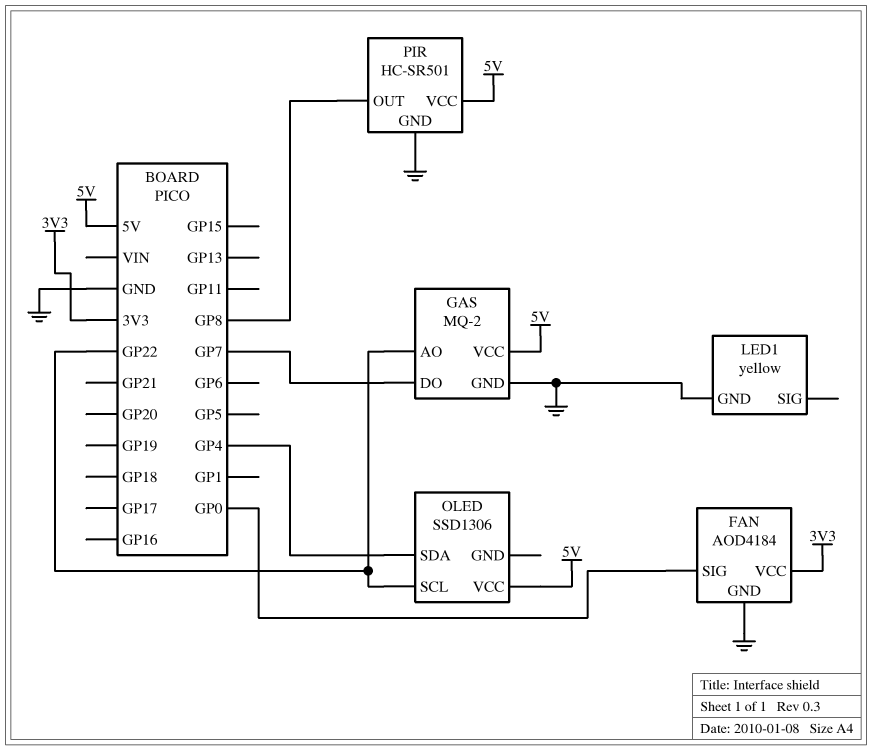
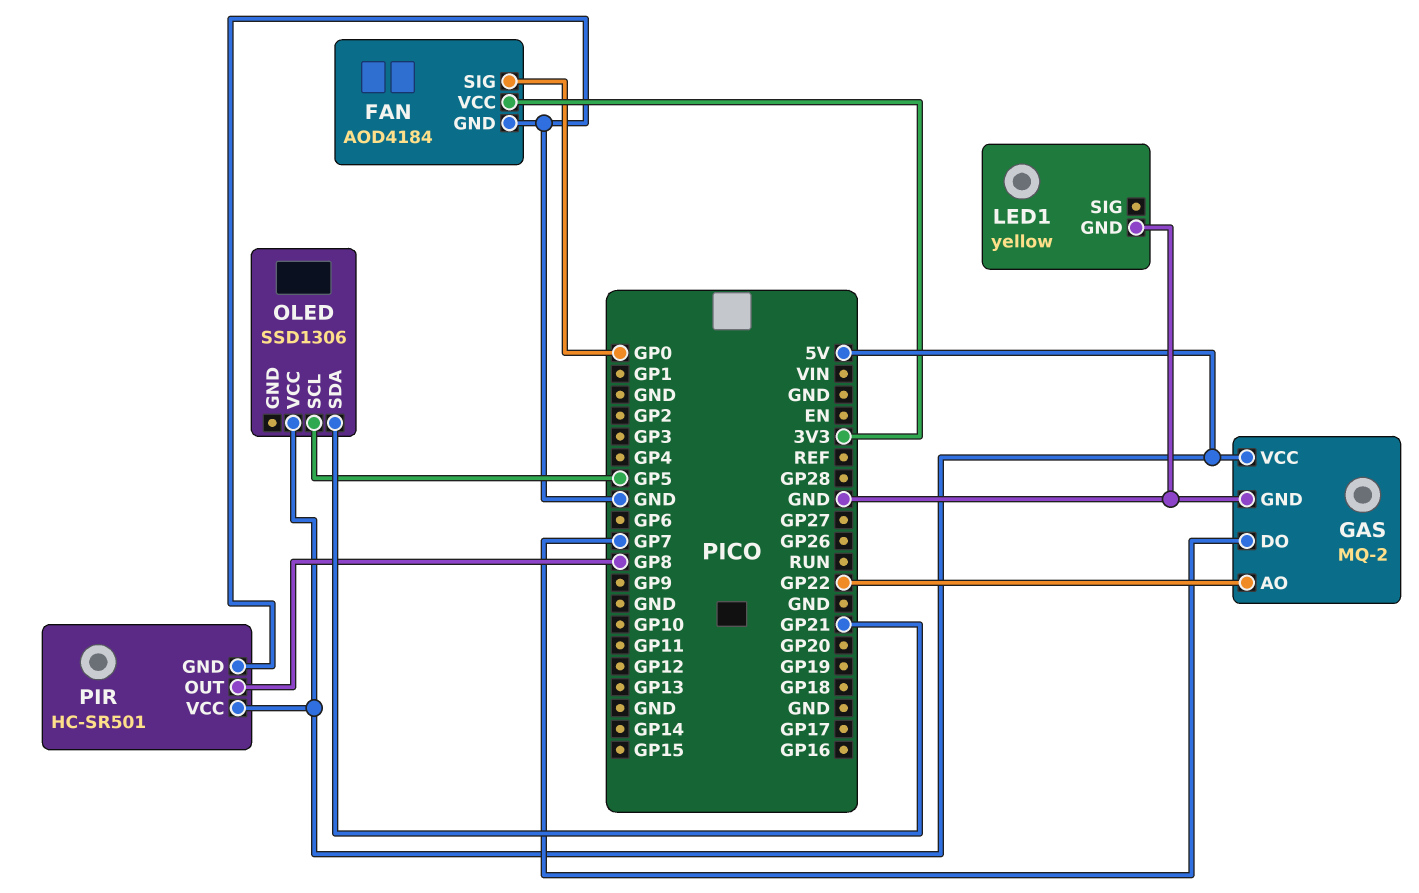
OLED pin SCL: GP22 -> GP5
OLED pin SDA: GP4 -> GP21

